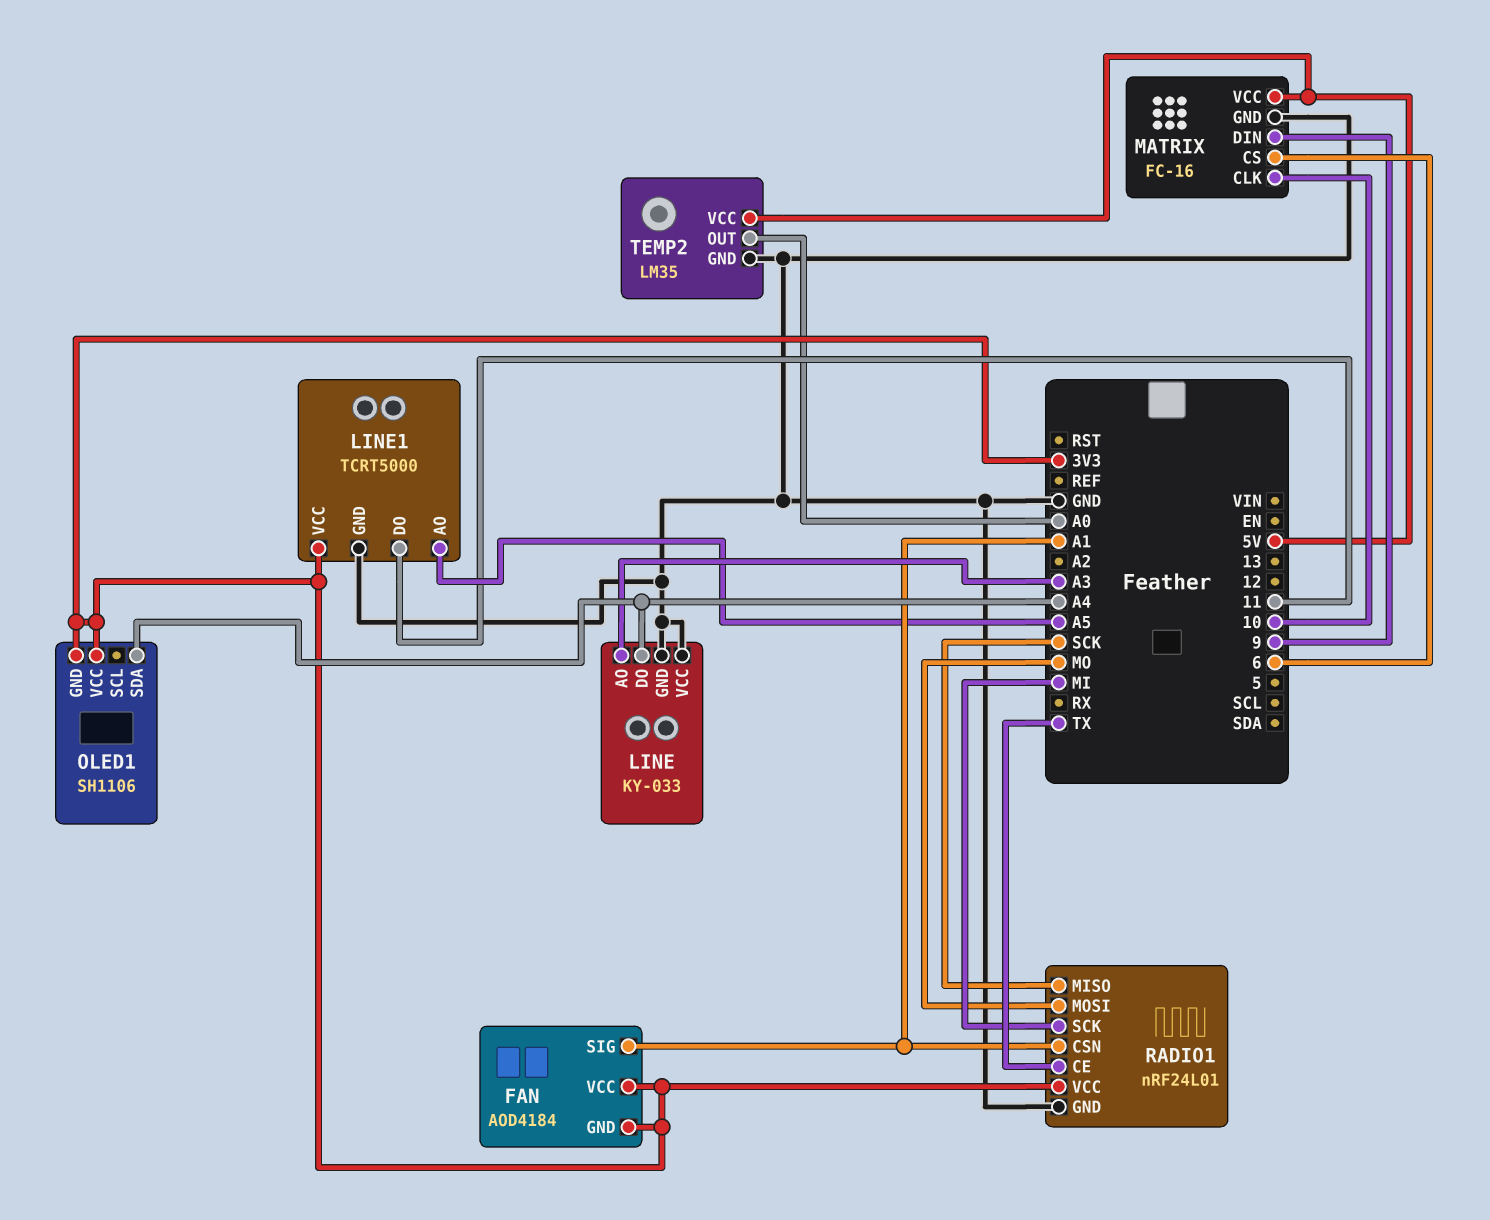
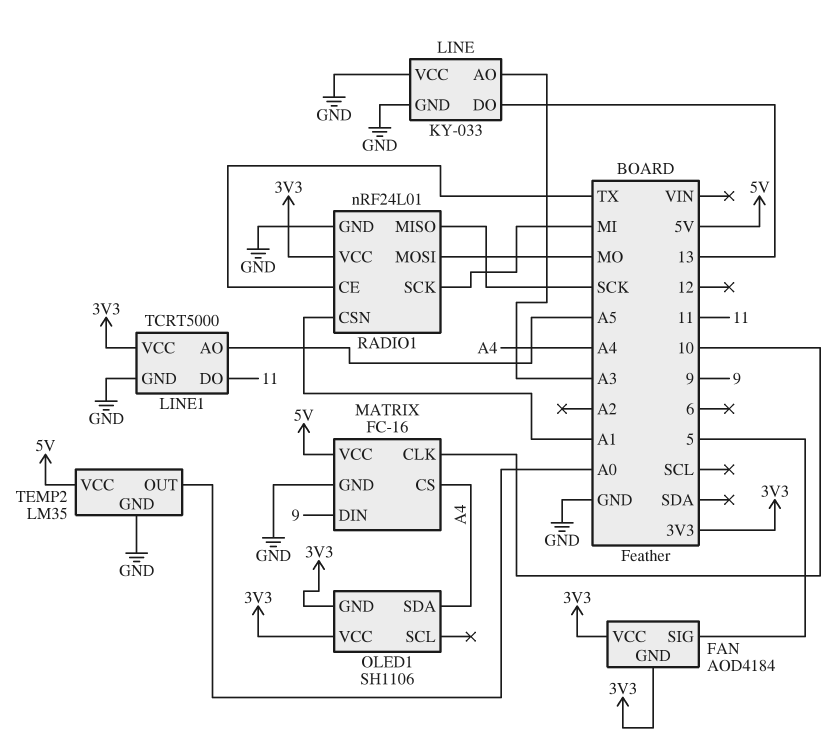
FAN pin SIG: A1 -> 5
LINE pin DO: A4 -> 13
MATRIX pin CS: 6 -> A4

